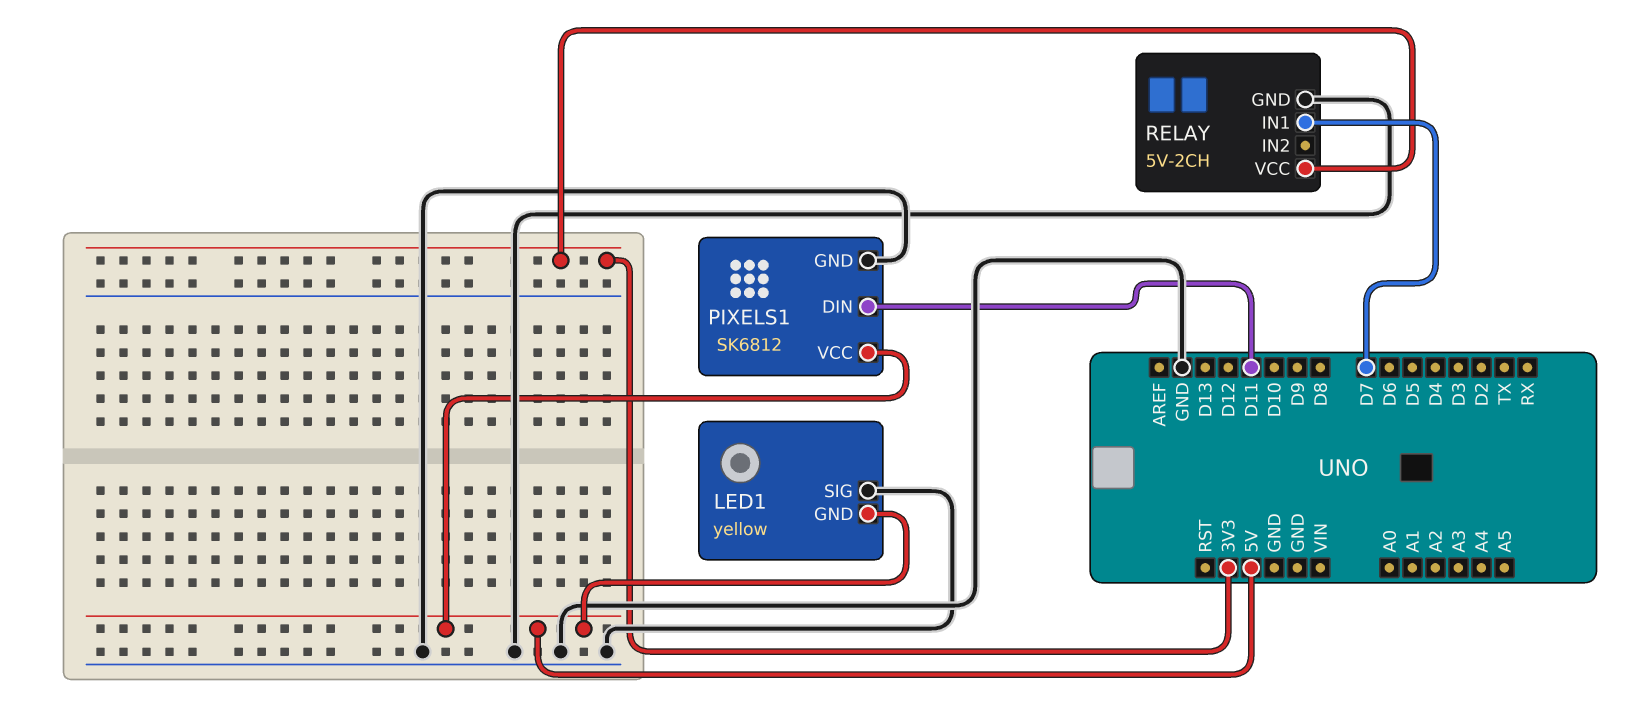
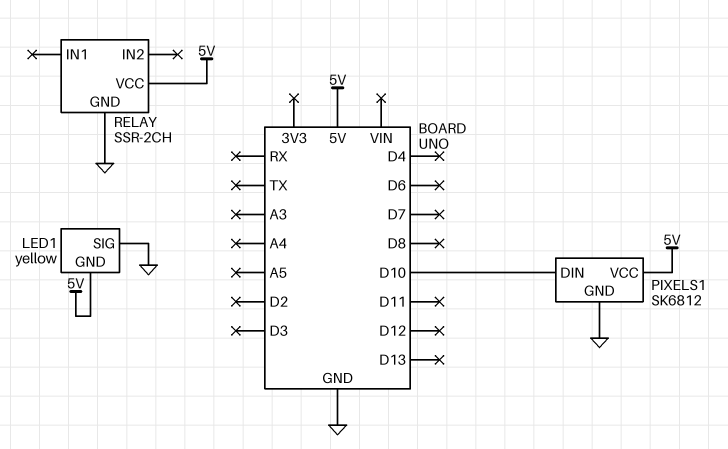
PIXELS1 pin DIN: D11 -> D10
RELAY: 5V-2CH -> SSR-2CH
RELAY pin IN1: D7 -> none
RELAY pin VCC: 3V3 -> 5V

